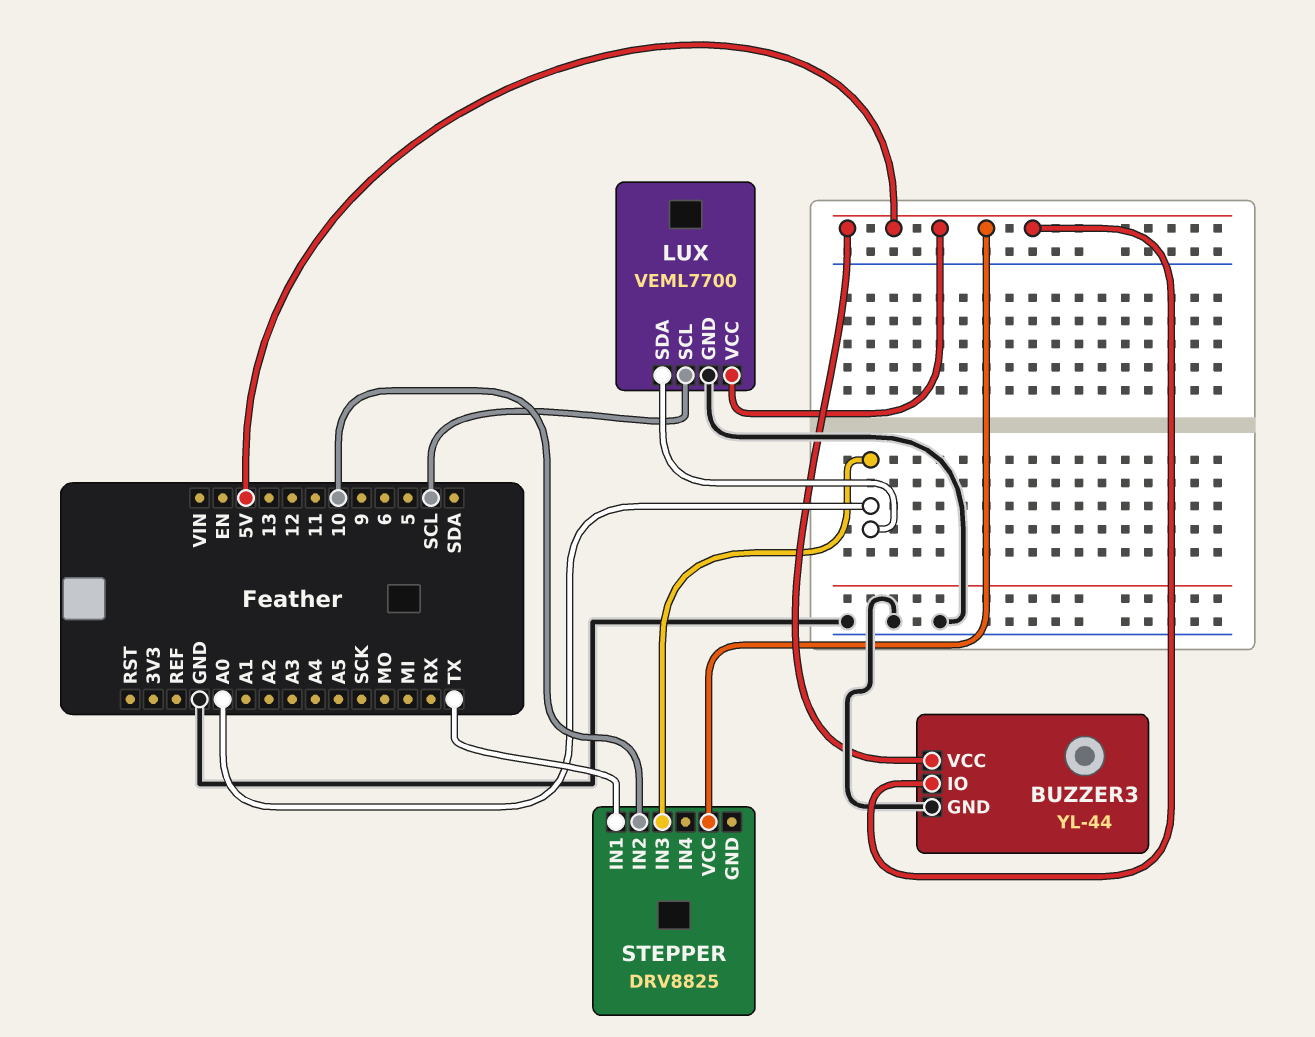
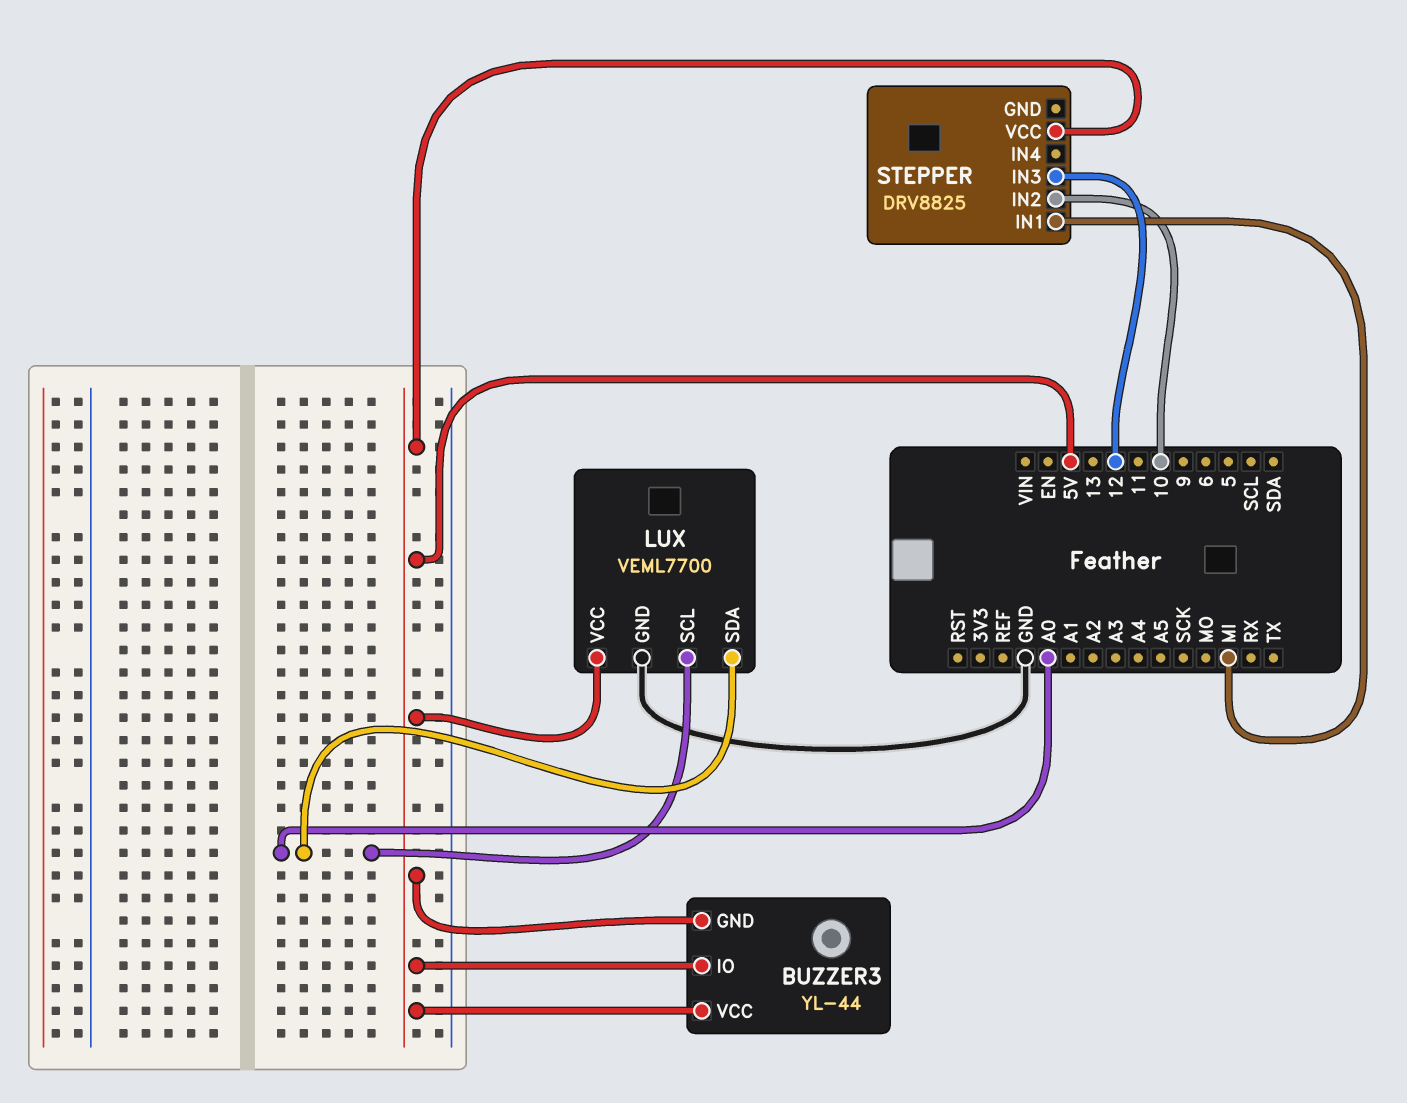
BUZZER3 pin GND: GND -> 5V
LUX pin SCL: SCL -> A0
STEPPER pin IN1: TX -> MI
STEPPER pin IN3: A0 -> 12

